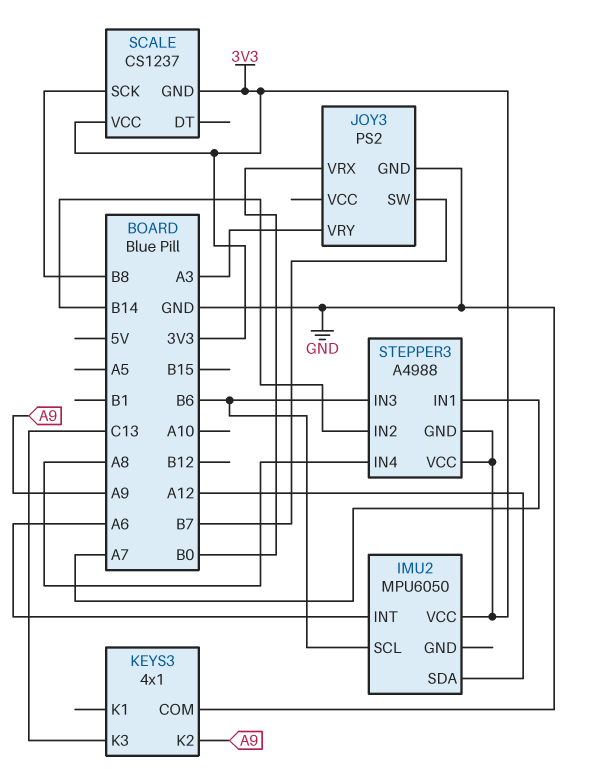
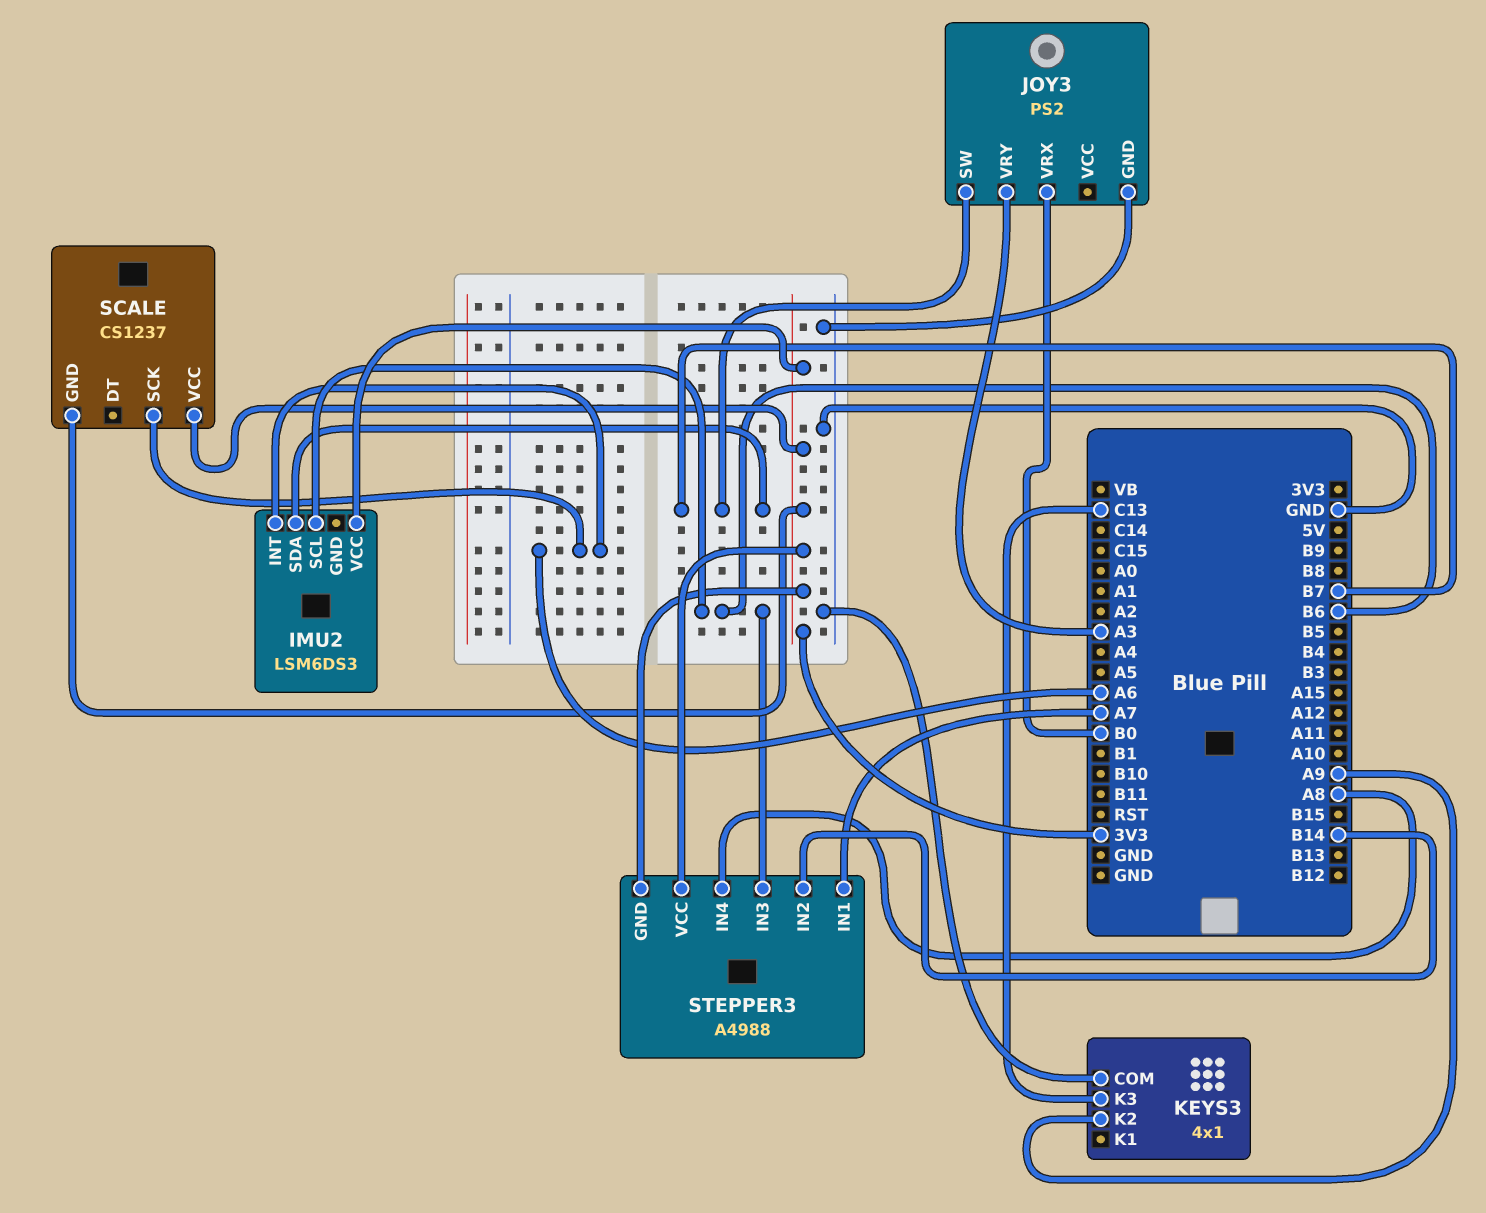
IMU2: MPU6050 -> LSM6DS3
IMU2 pin SDA: A12 -> B7
SCALE pin SCK: B8 -> A6

